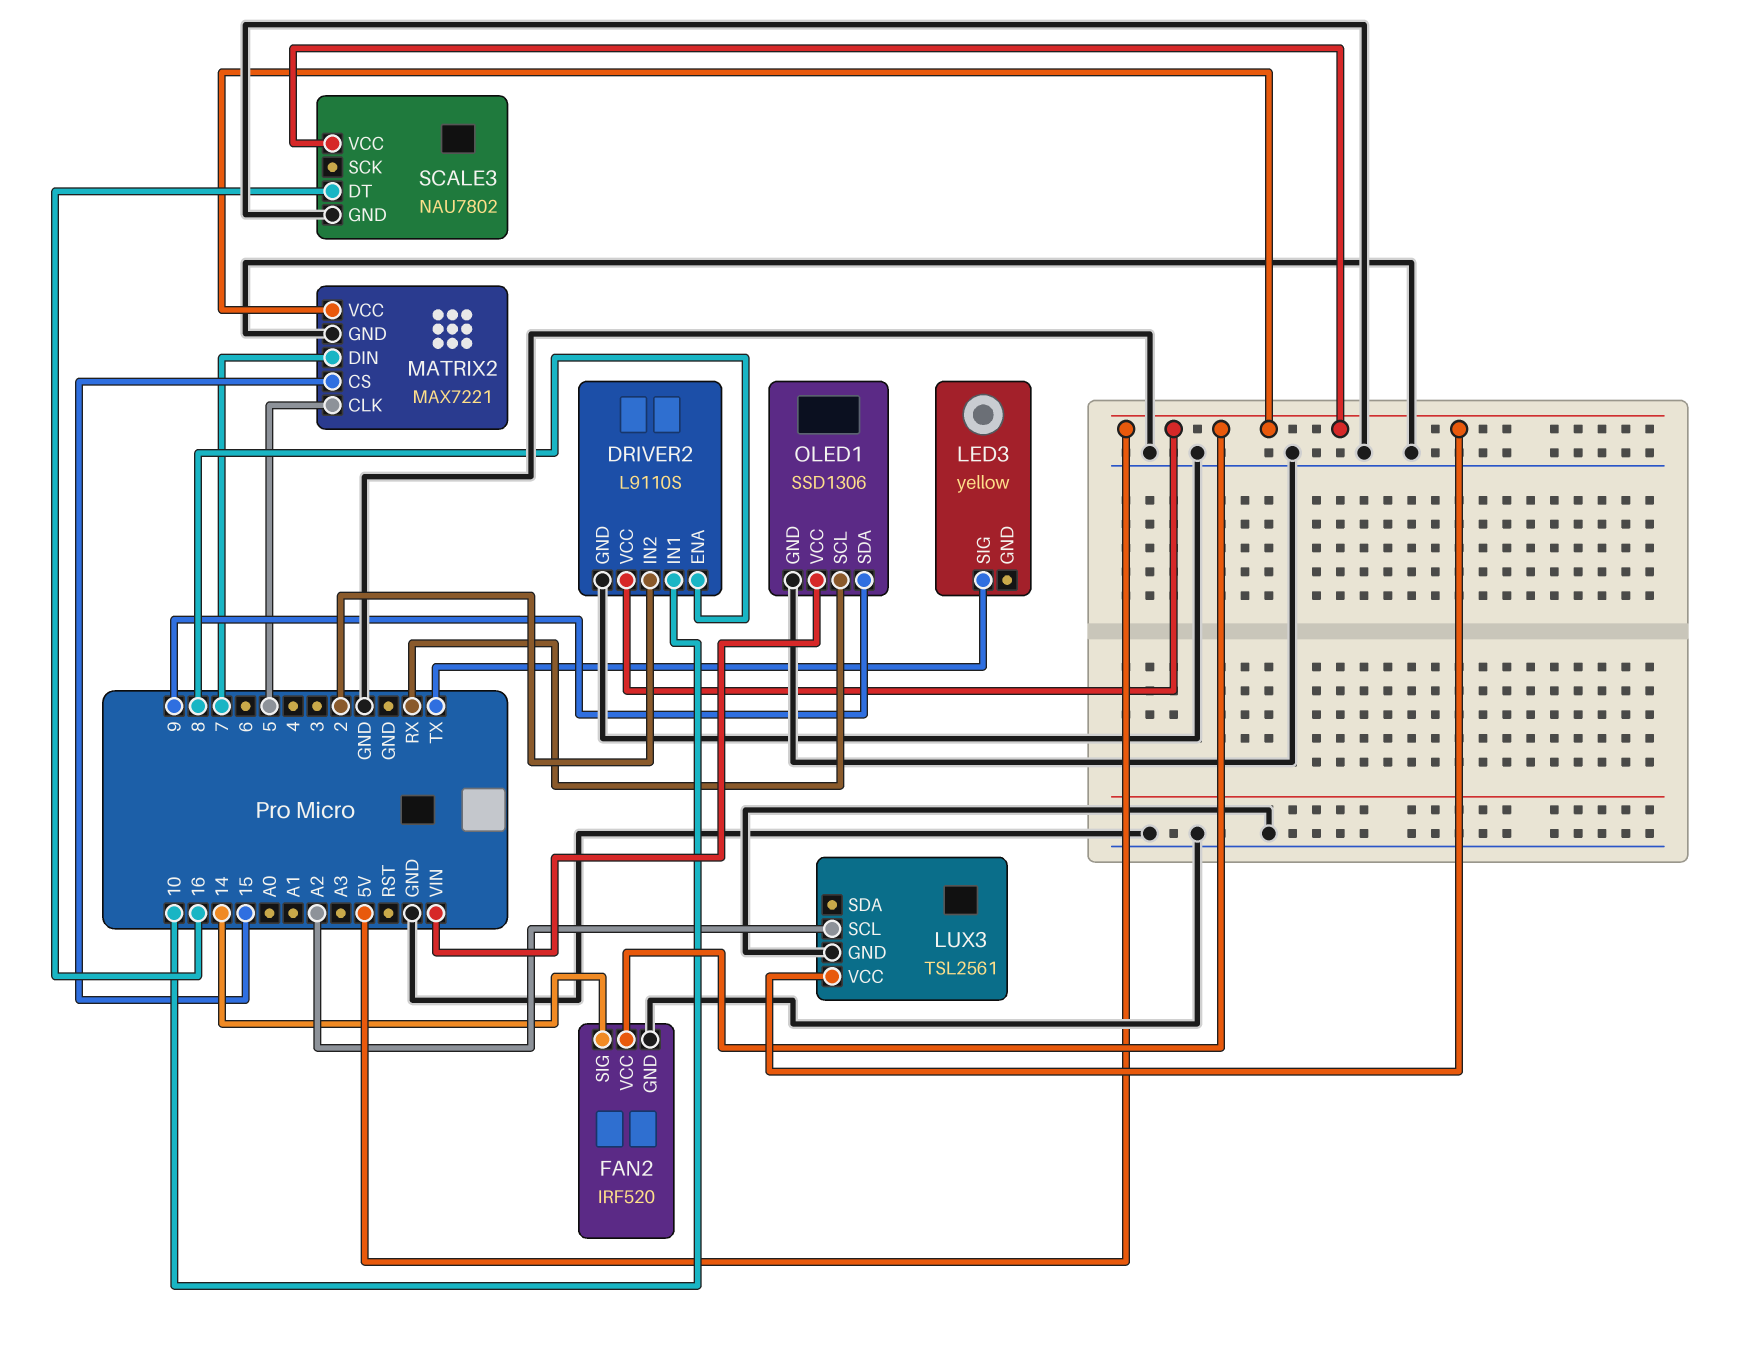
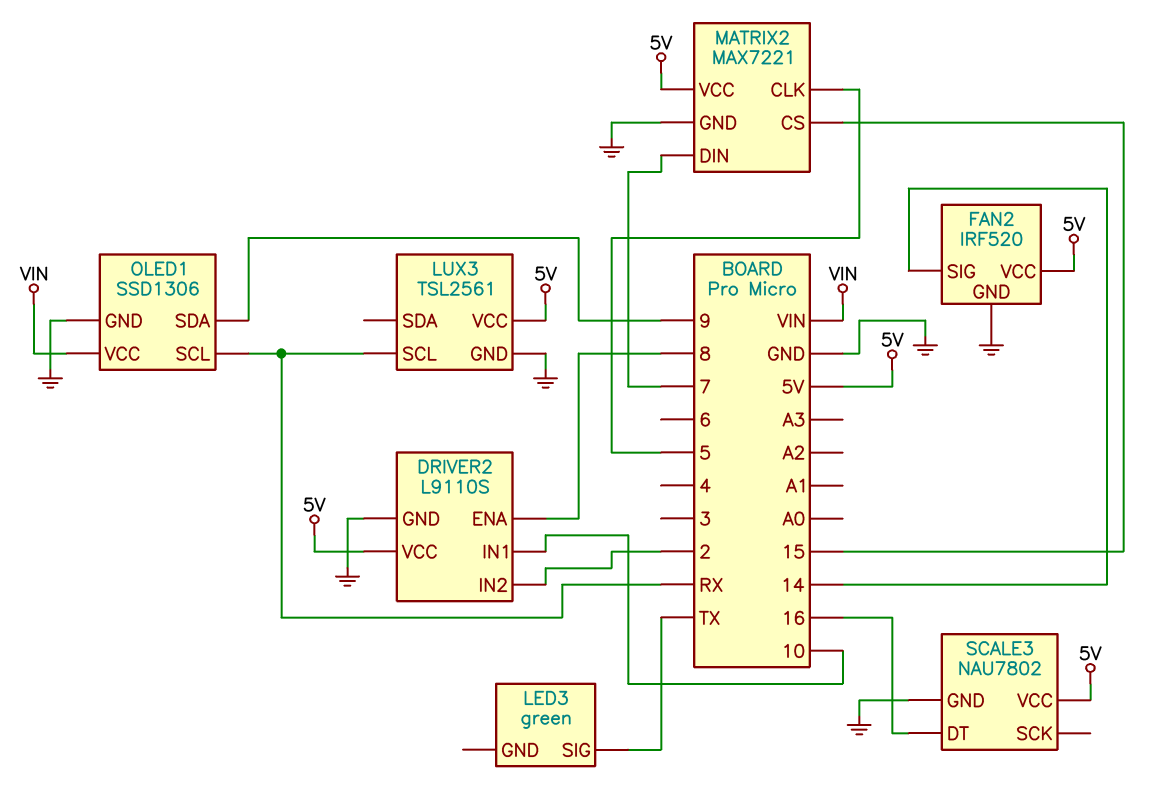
LED3: yellow -> green
LUX3 pin SCL: A2 -> RX

